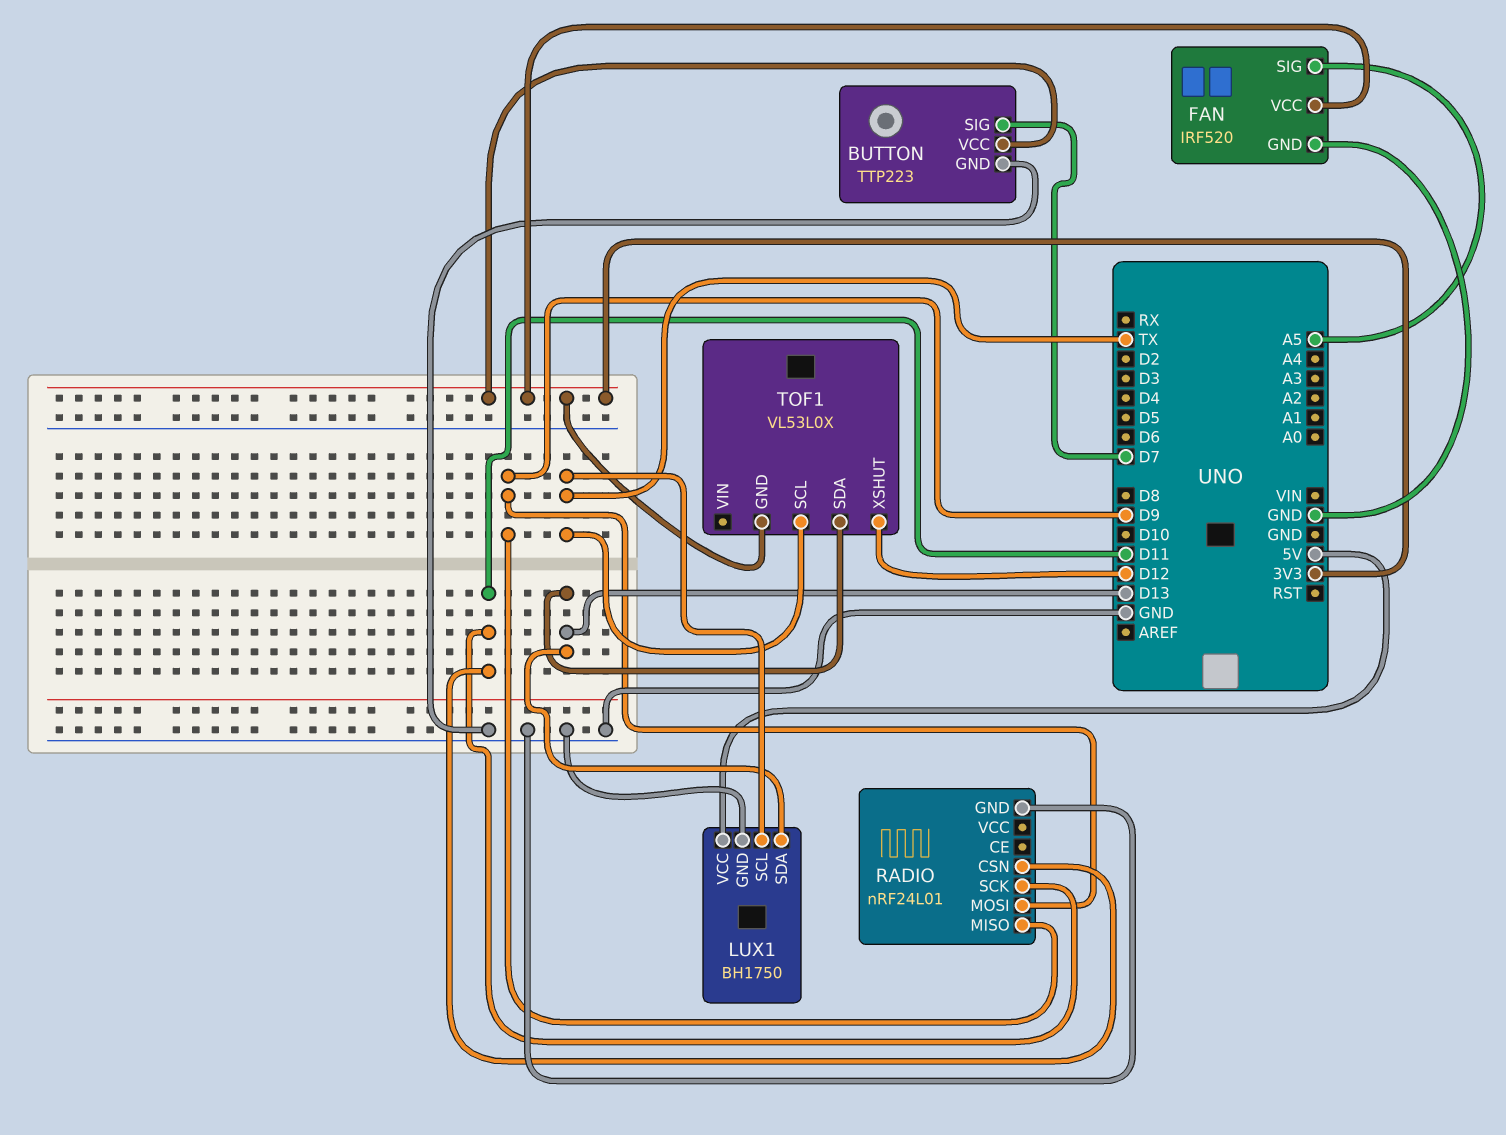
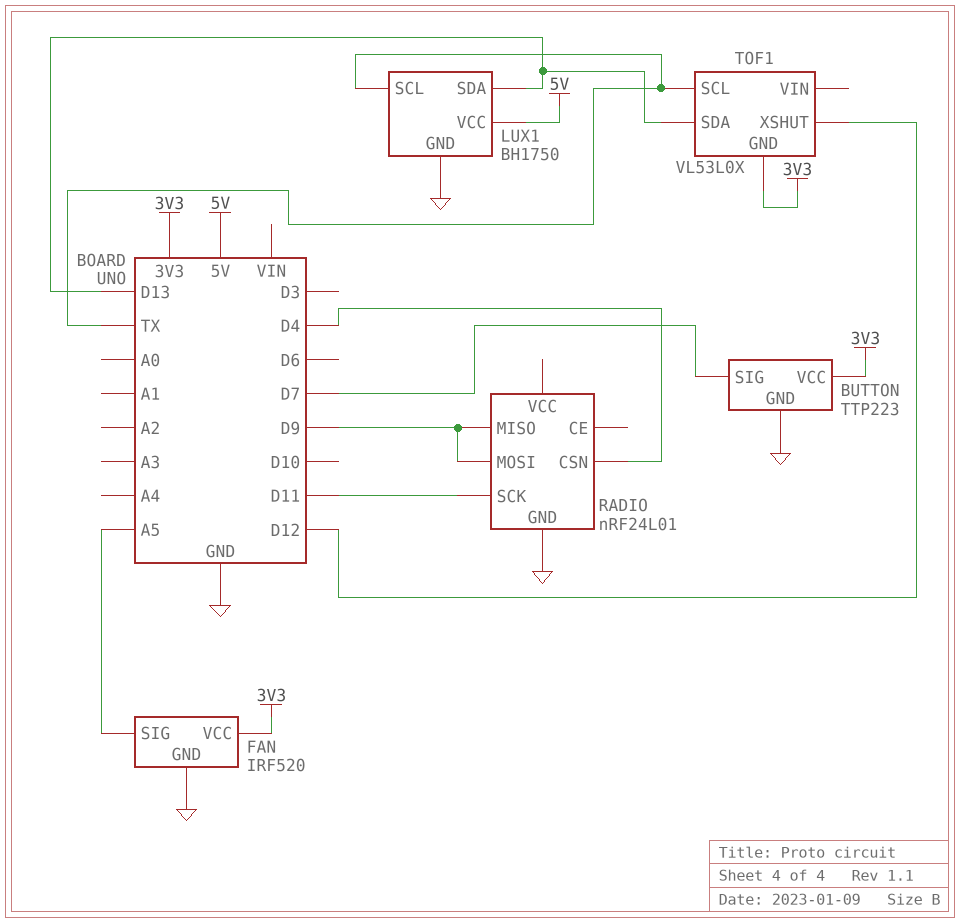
RADIO pin CSN: D11 -> D4

